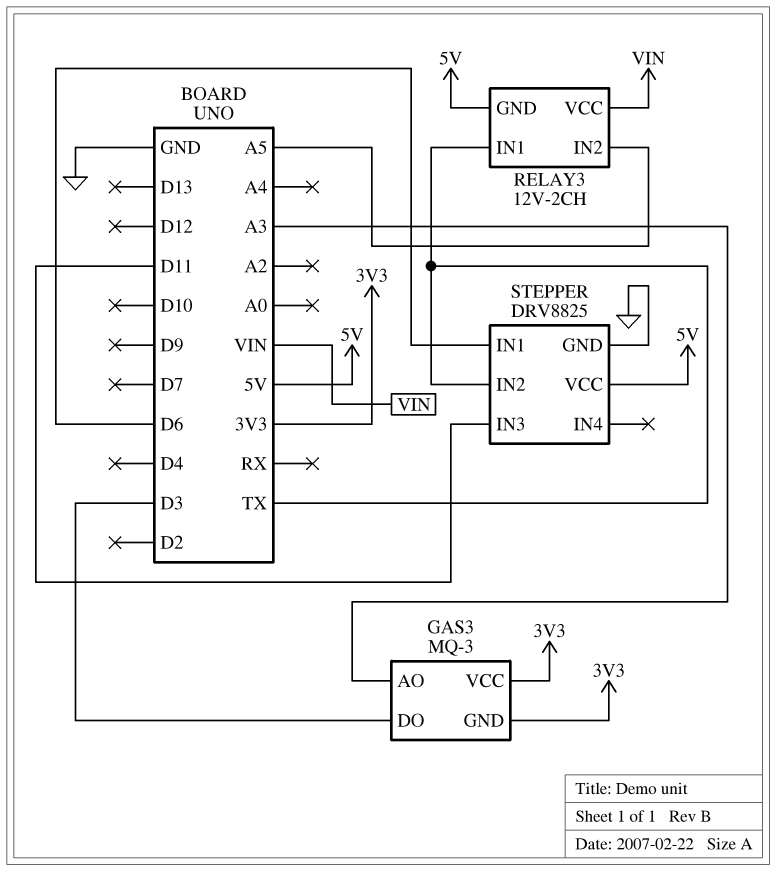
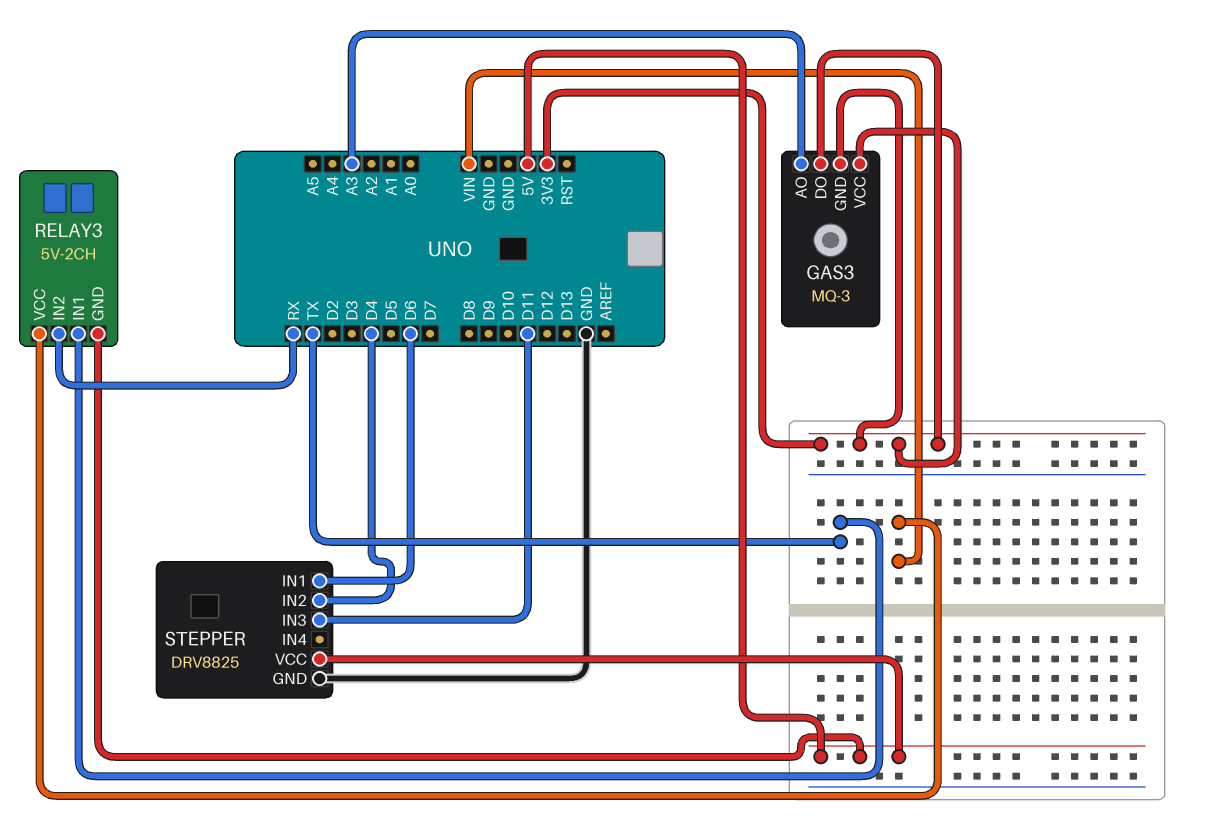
GAS3 pin DO: D3 -> 3V3
RELAY3: 12V-2CH -> 5V-2CH
RELAY3 pin IN2: A5 -> RX
STEPPER pin IN2: TX -> D4

